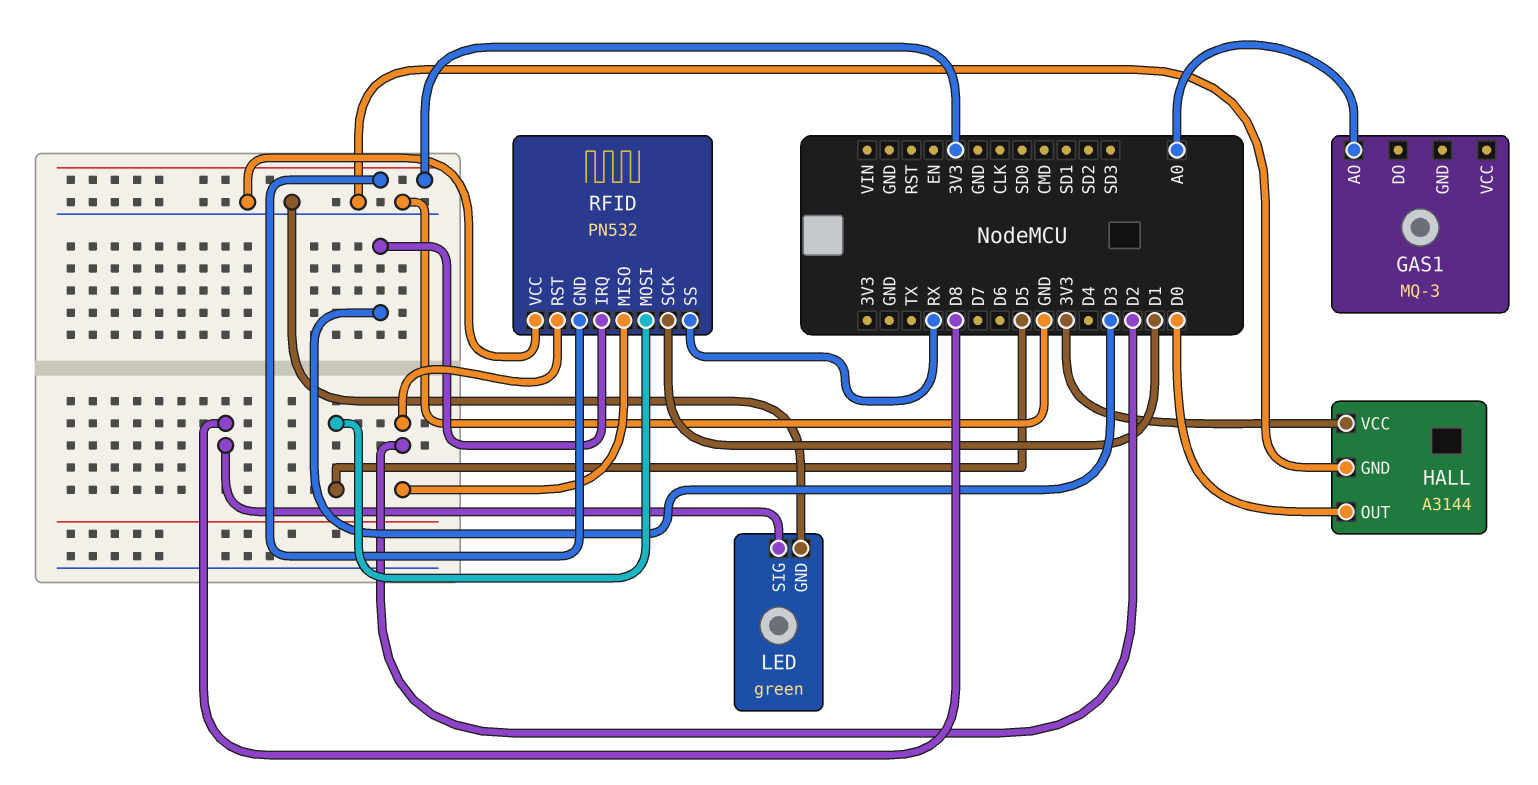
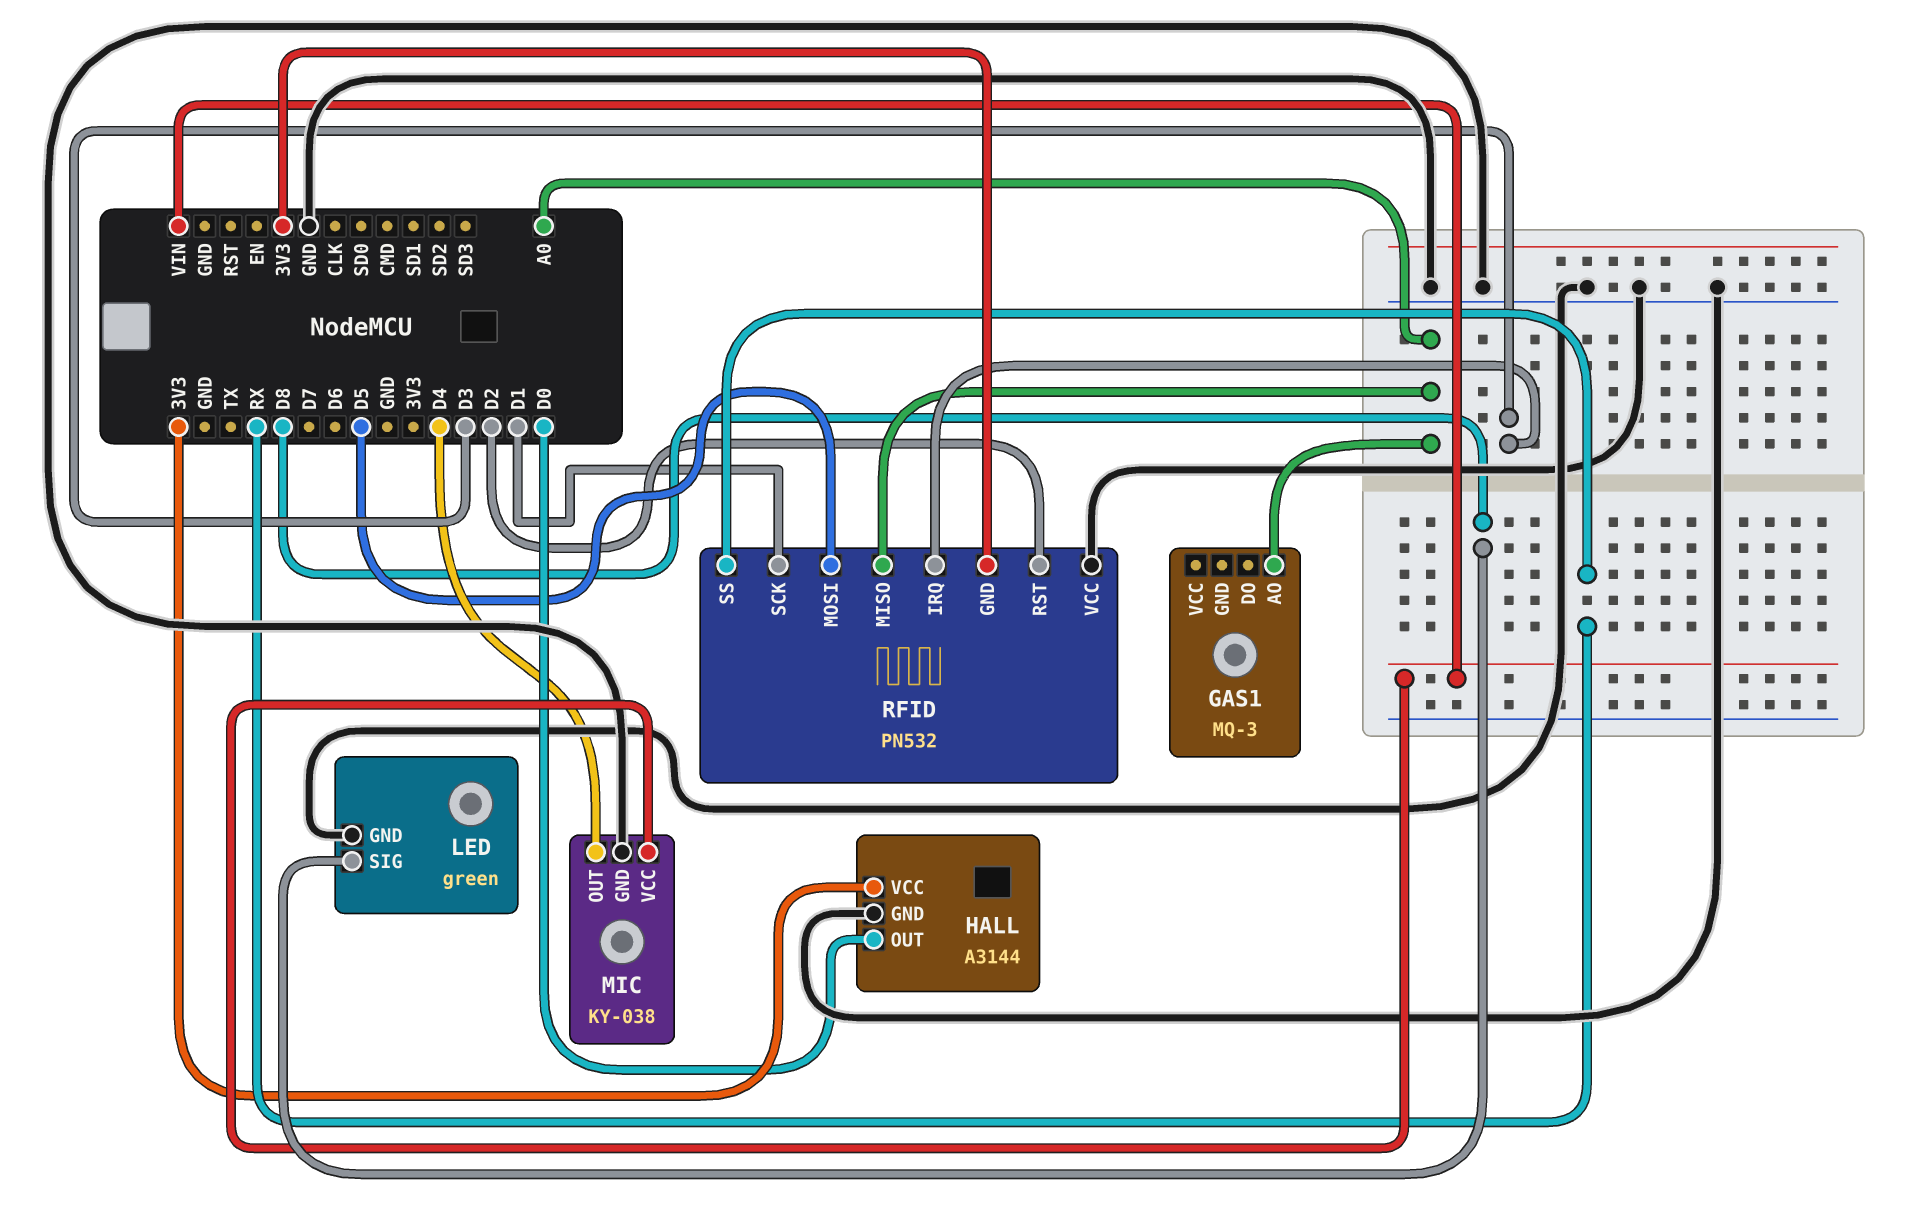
MIC: none -> KY-038
MIC pin GND: none -> GND
MIC pin OUT: none -> D4
MIC pin VCC: none -> VIN
RFID pin MISO: D2 -> A0

